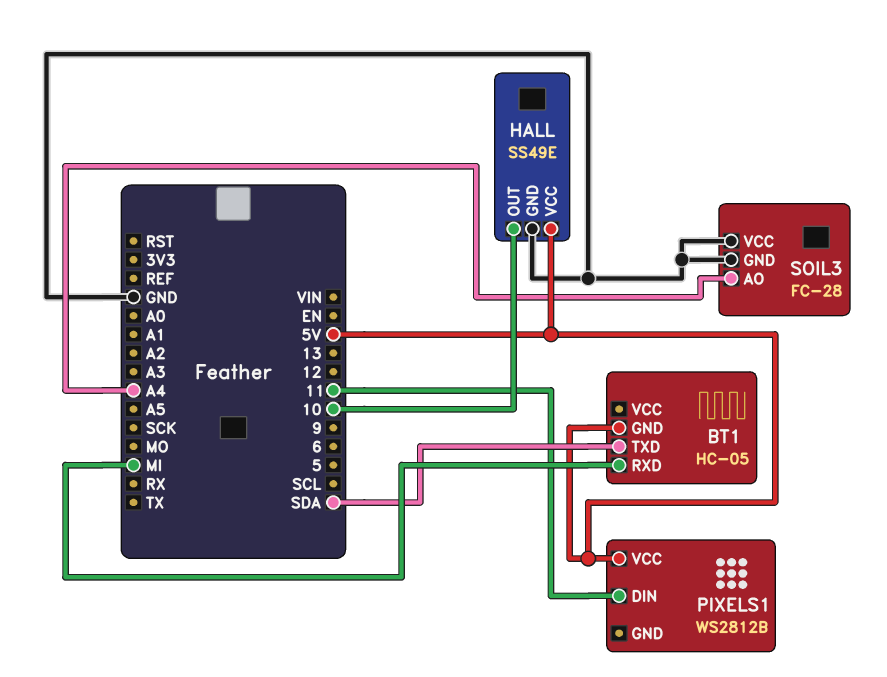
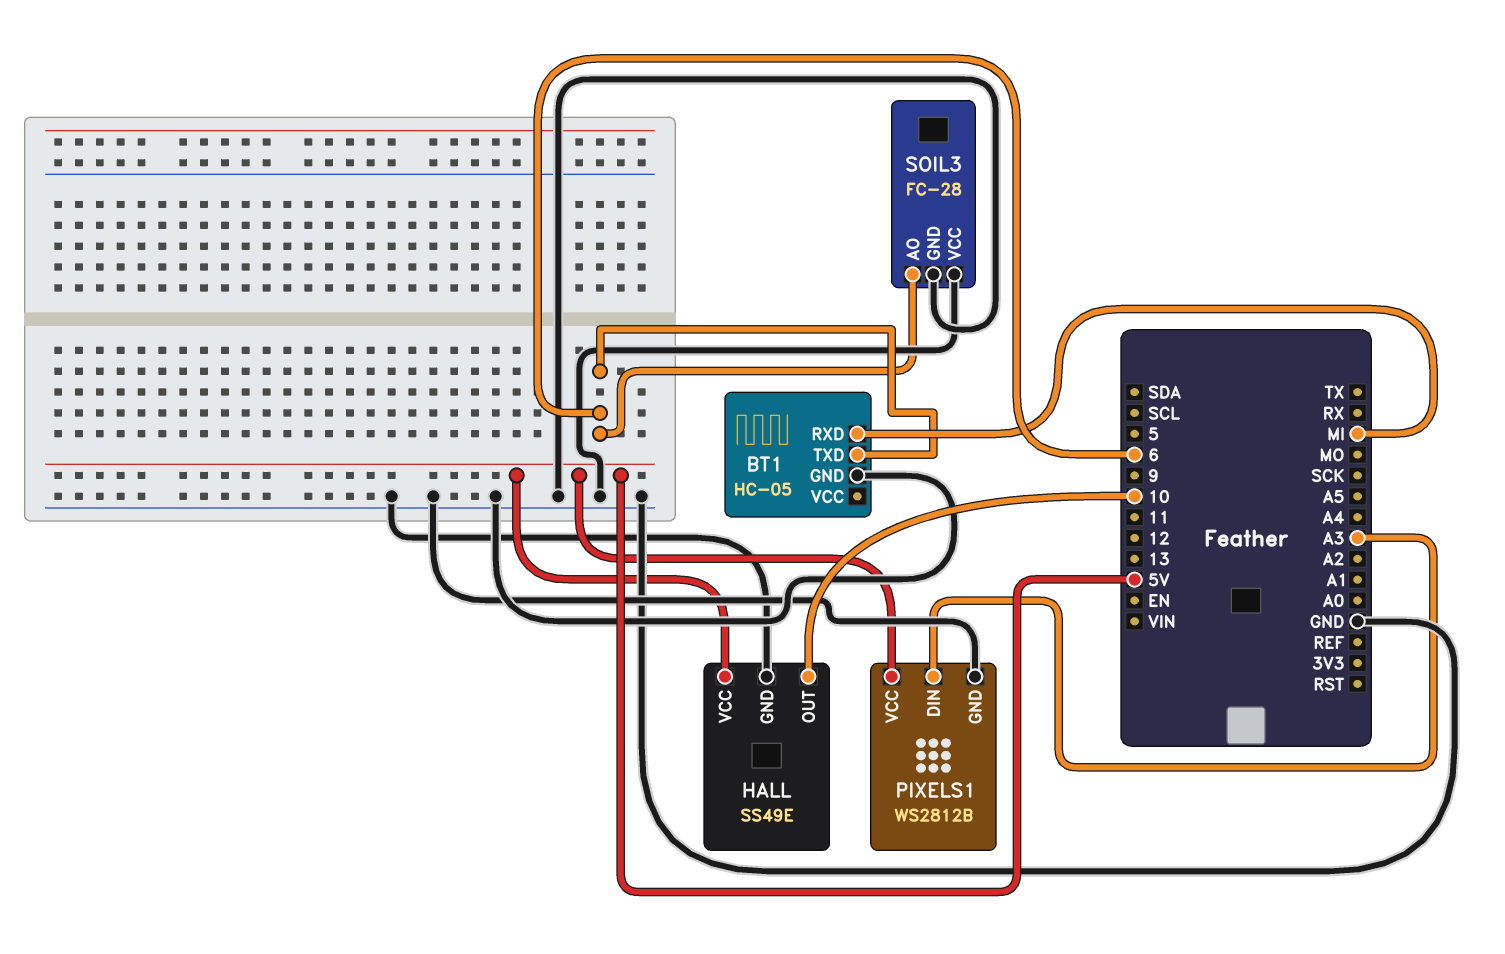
BT1 pin GND: 5V -> GND
BT1 pin TXD: SDA -> 6
PIXELS1 pin DIN: 11 -> A3
PIXELS1 pin GND: none -> GND
SOIL3 pin AO: A4 -> 6

